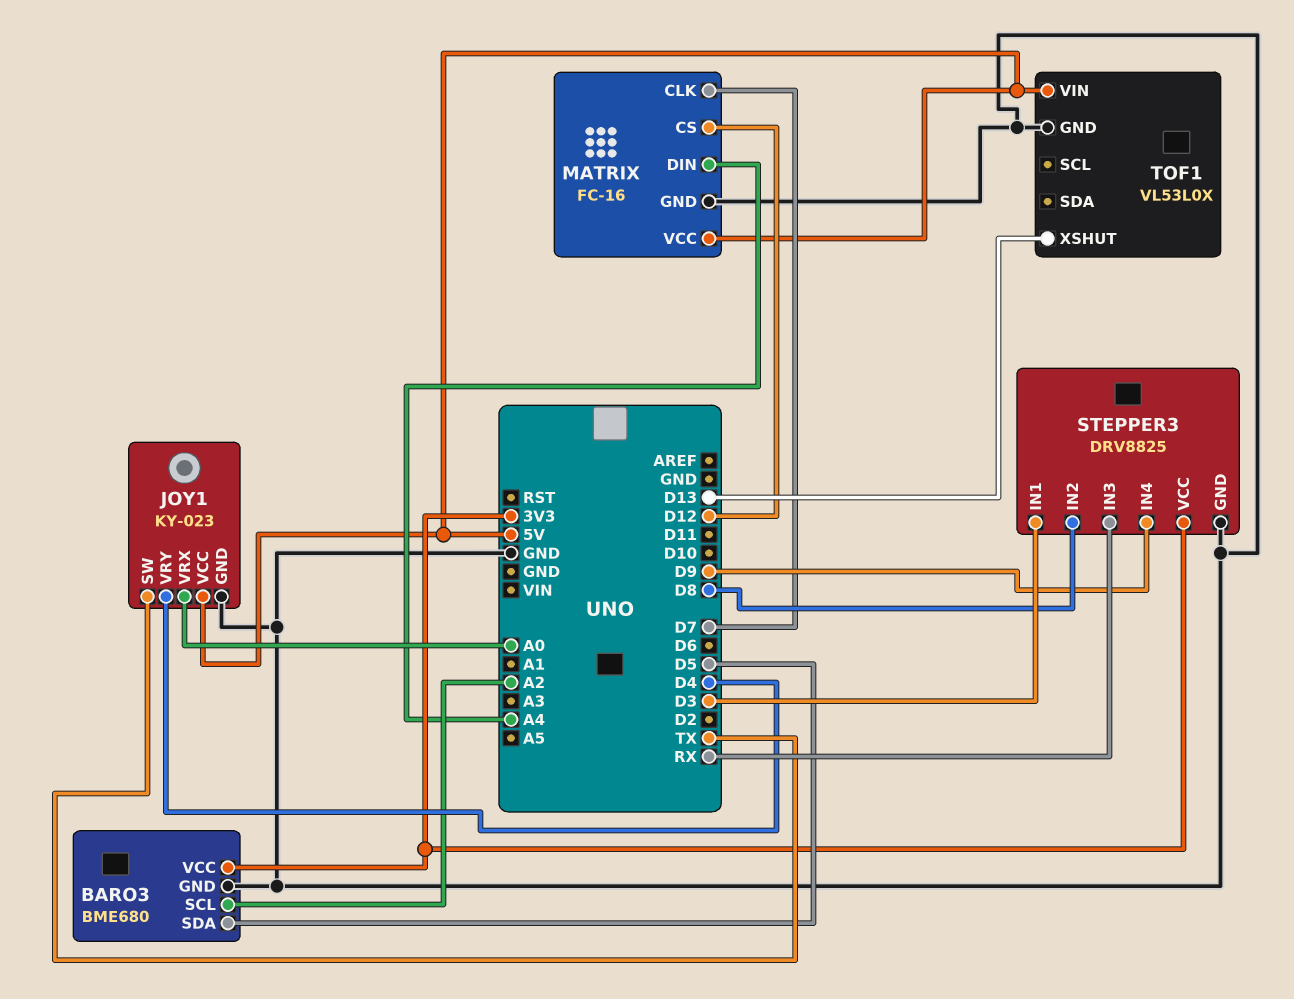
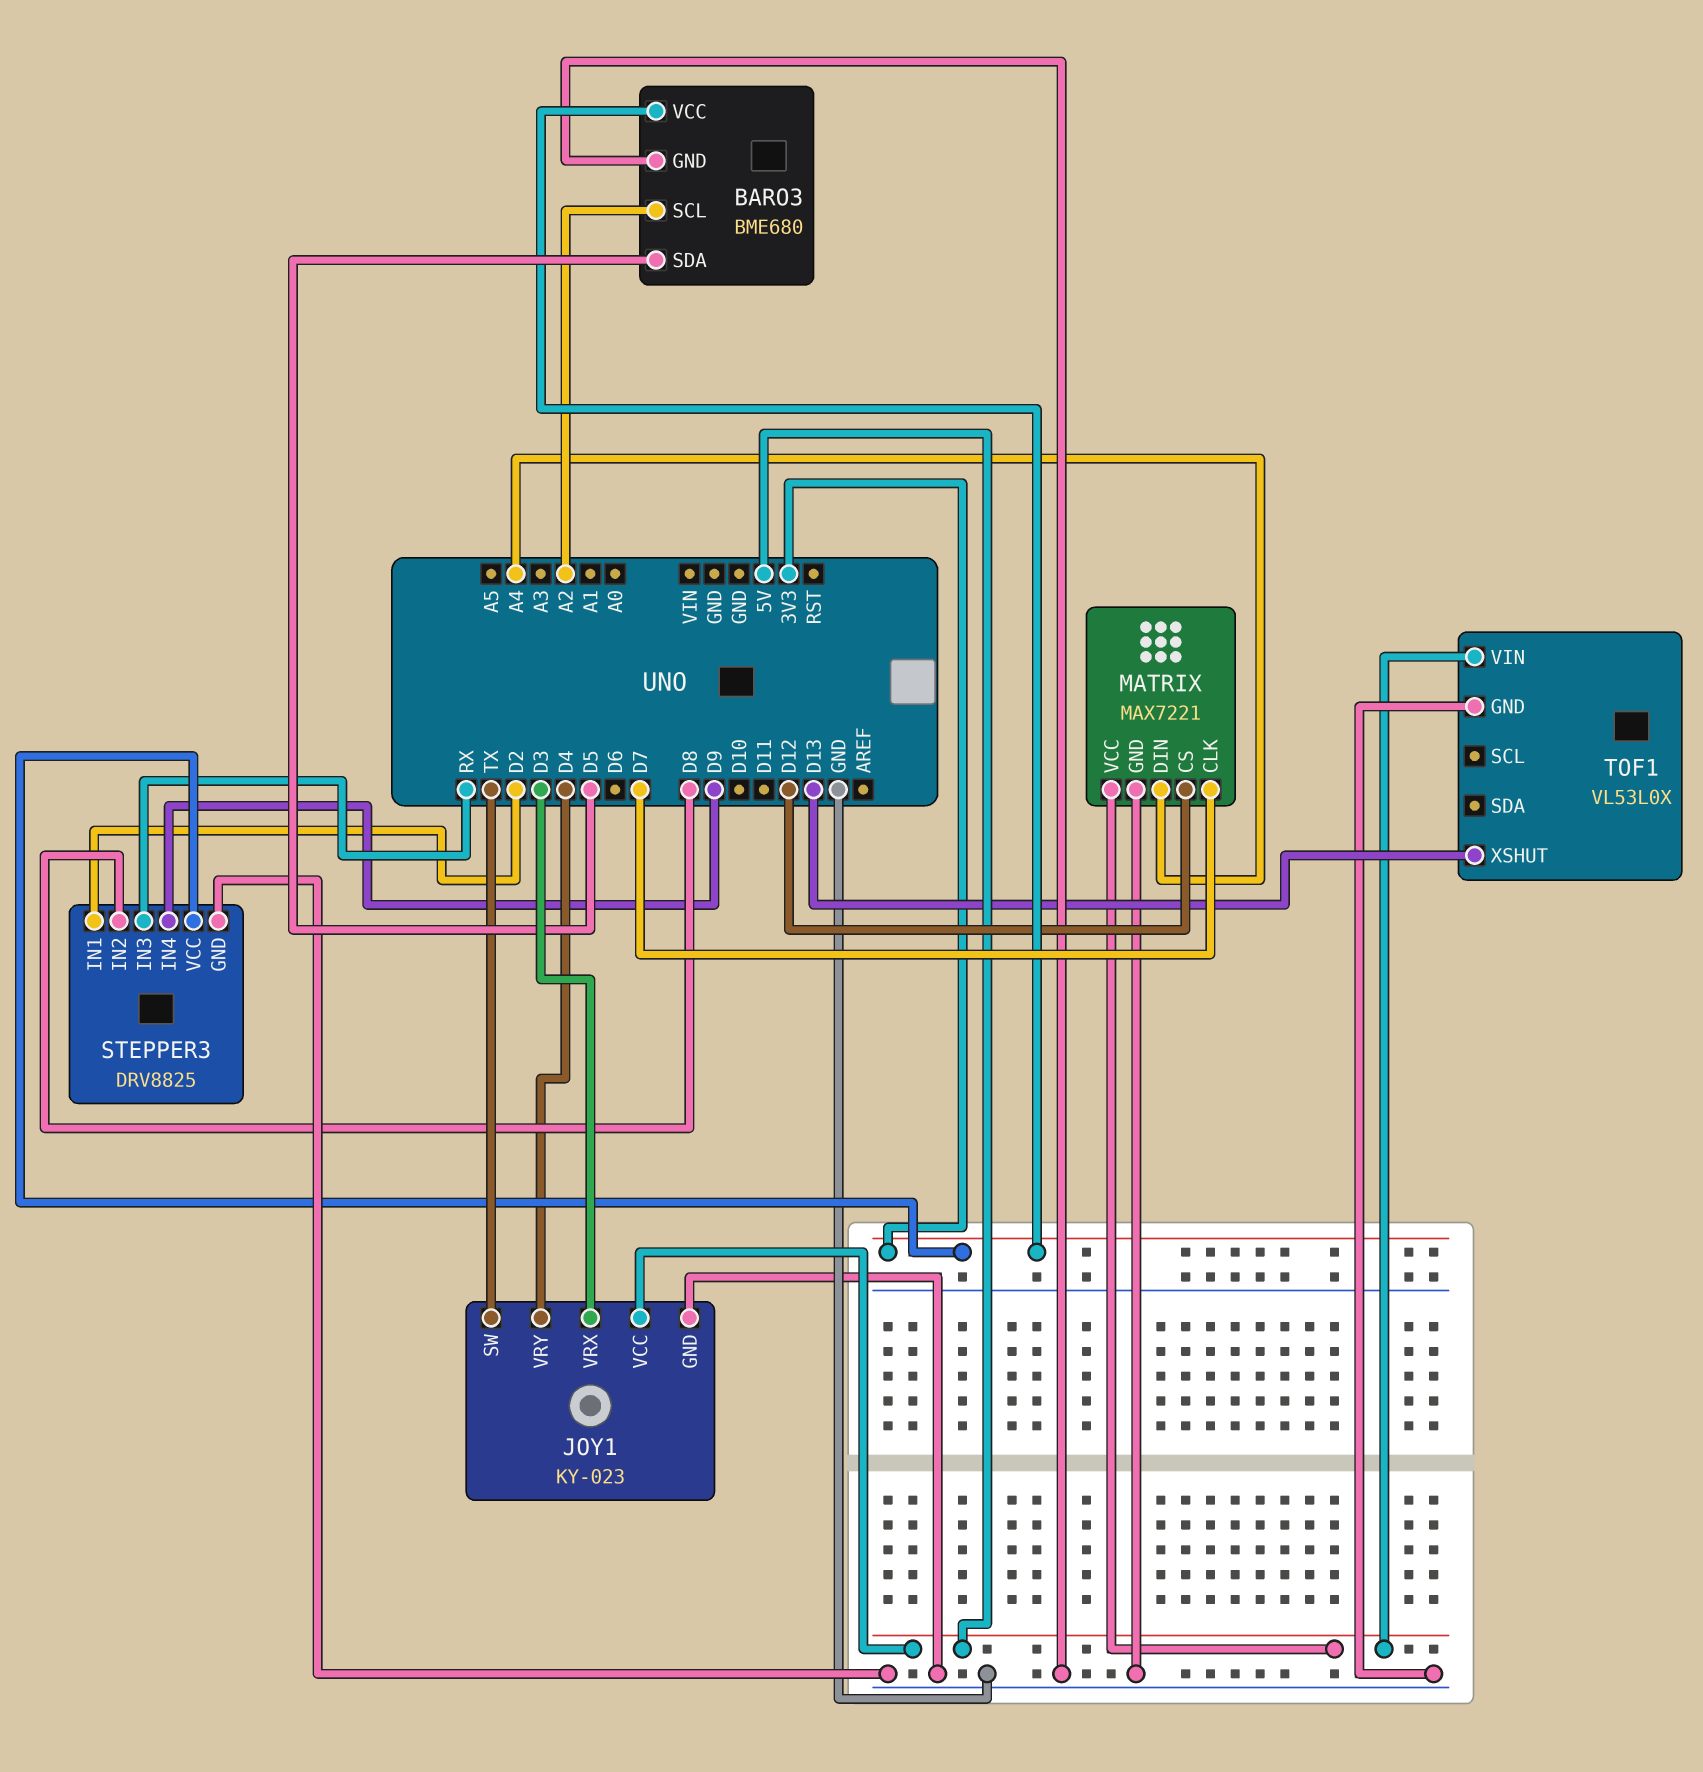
JOY1 pin VRX: A0 -> D3
MATRIX: FC-16 -> MAX7221
STEPPER3 pin IN1: D3 -> D2

